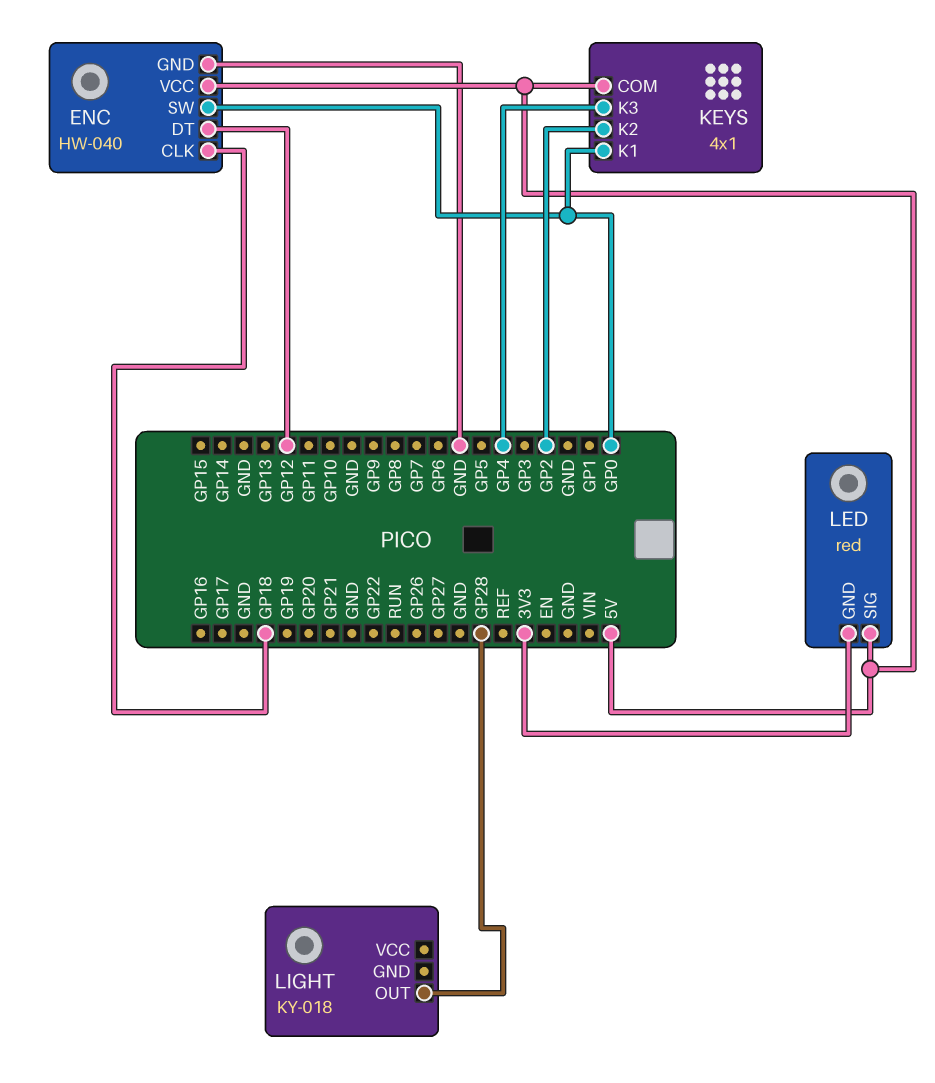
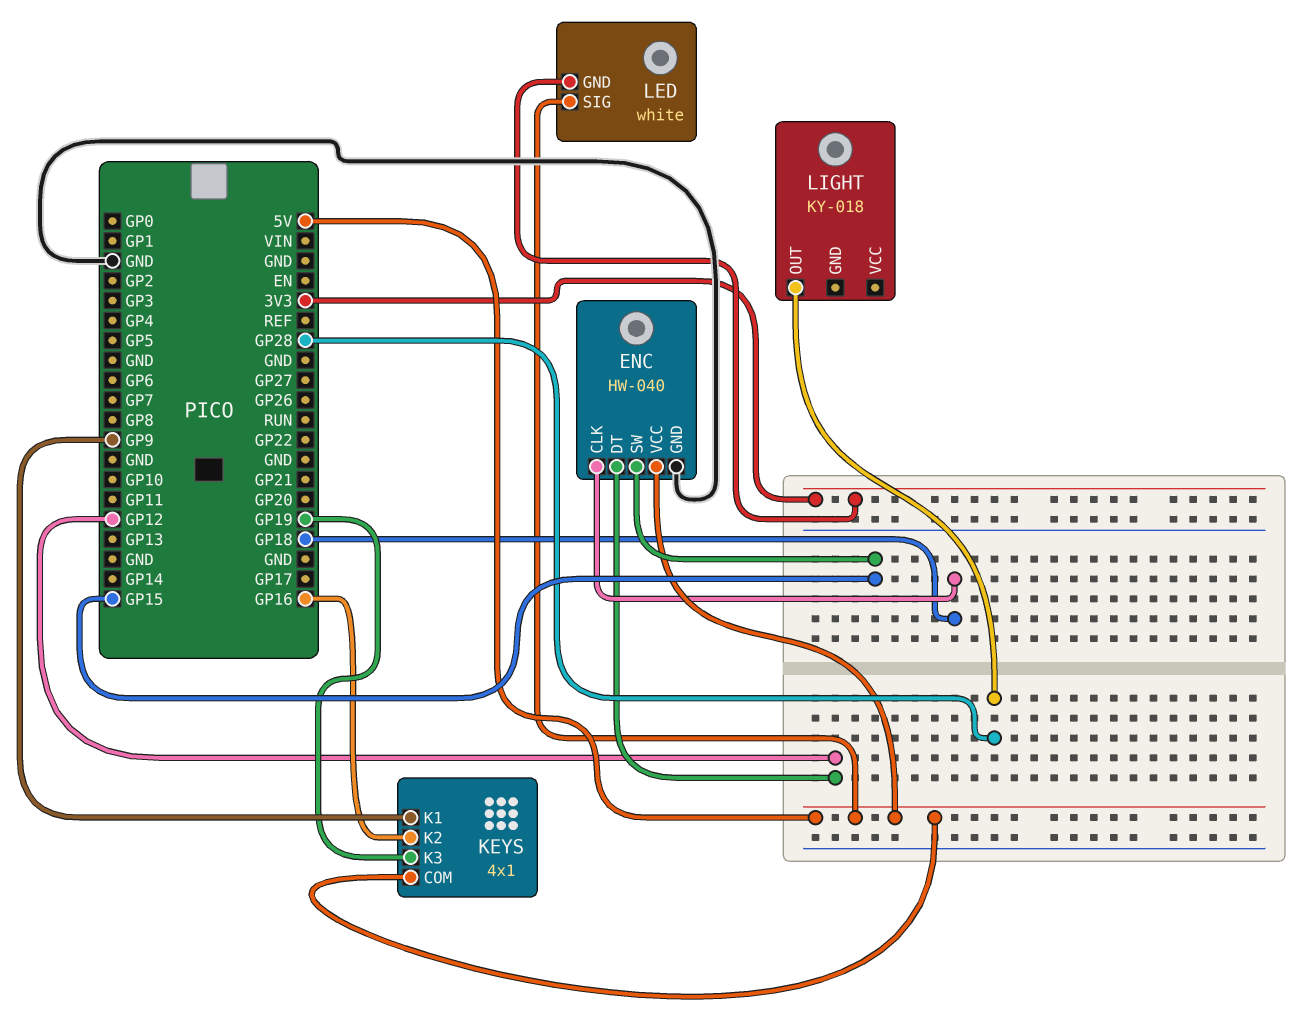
ENC pin SW: GP0 -> GP15
KEYS pin K1: GP0 -> GP9
KEYS pin K2: GP2 -> GP16
KEYS pin K3: GP4 -> GP19
LED: red -> white

